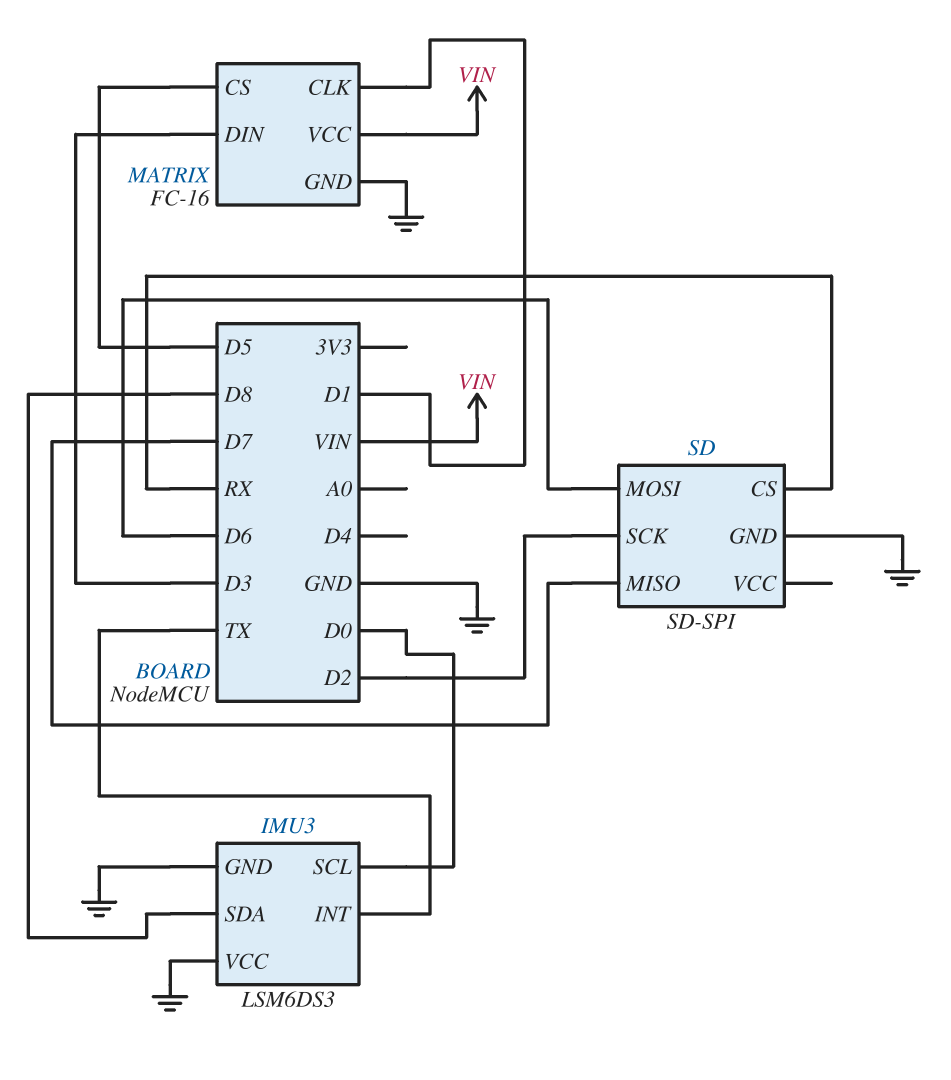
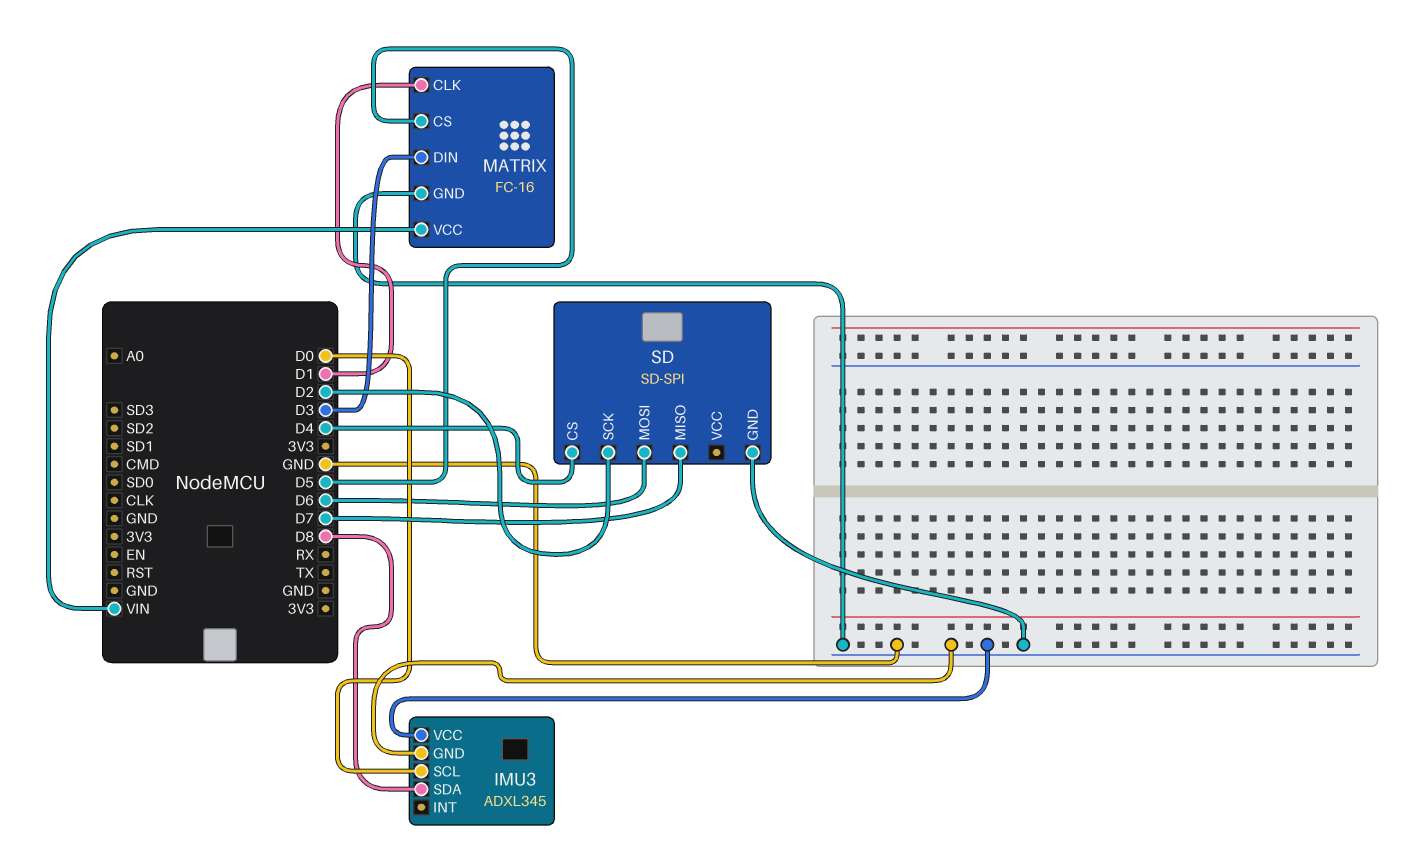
IMU3: LSM6DS3 -> ADXL345
IMU3 pin INT: TX -> none
SD pin CS: RX -> D4

